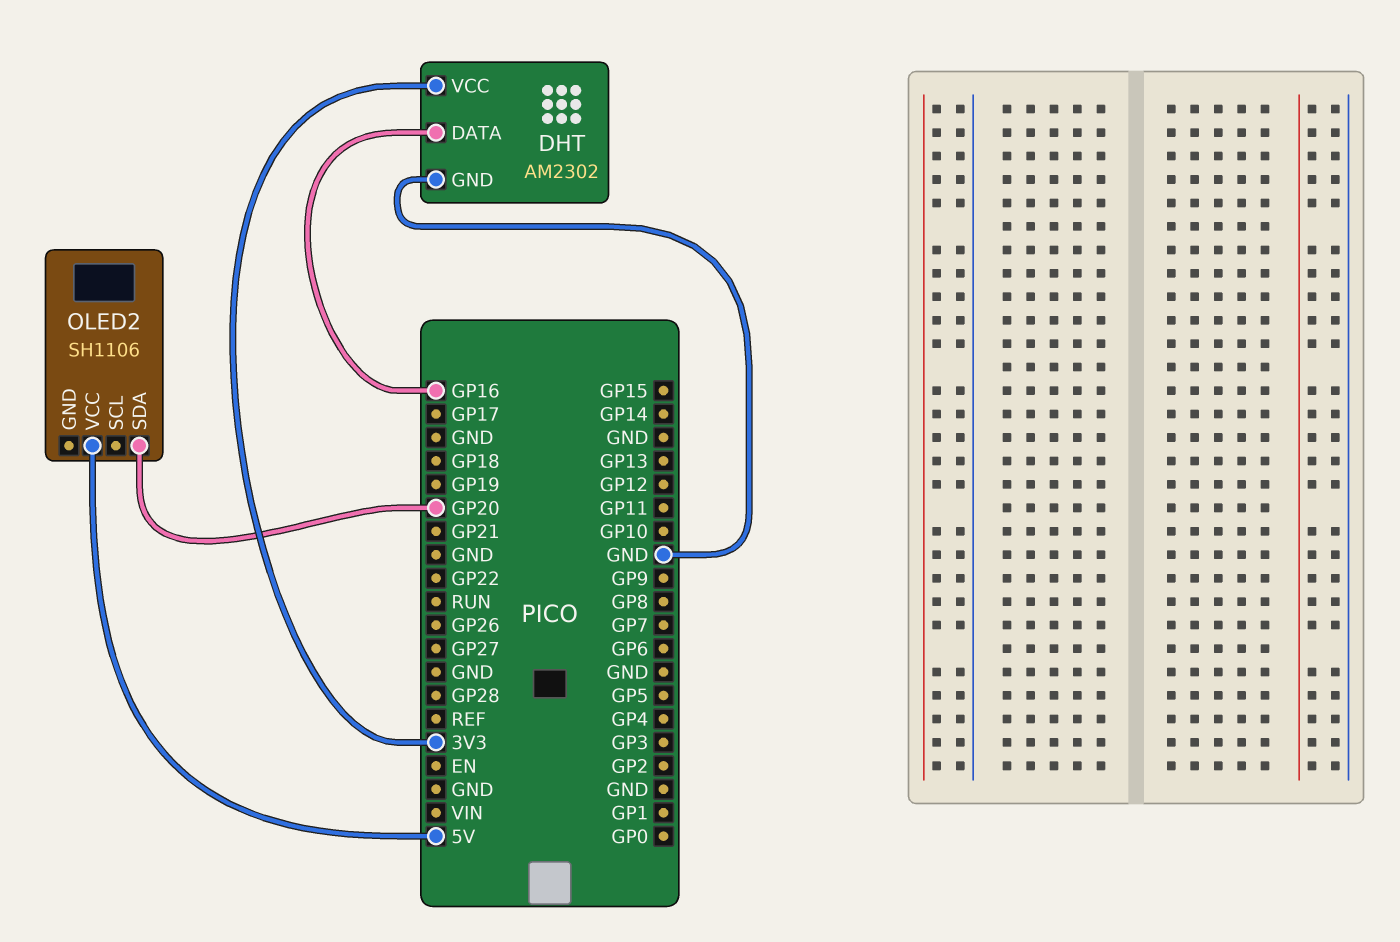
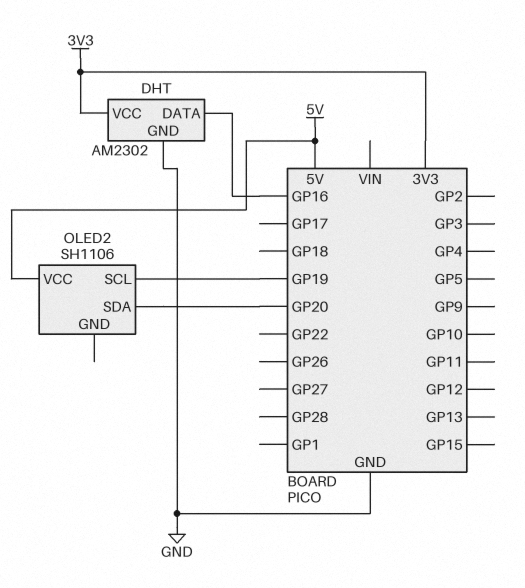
OLED2 pin SCL: none -> GP19

